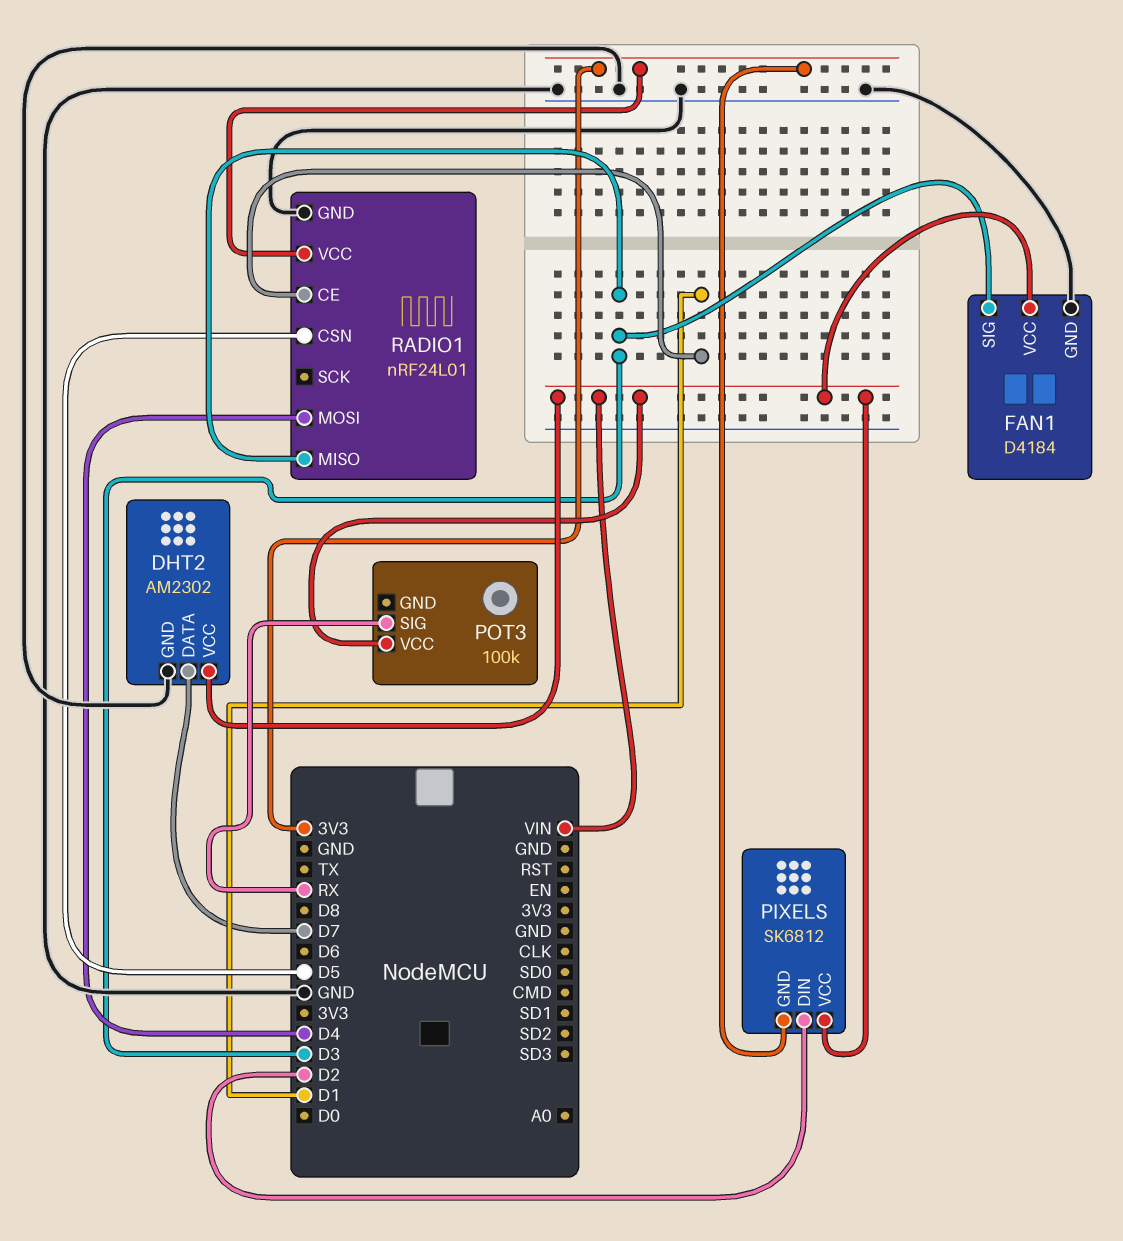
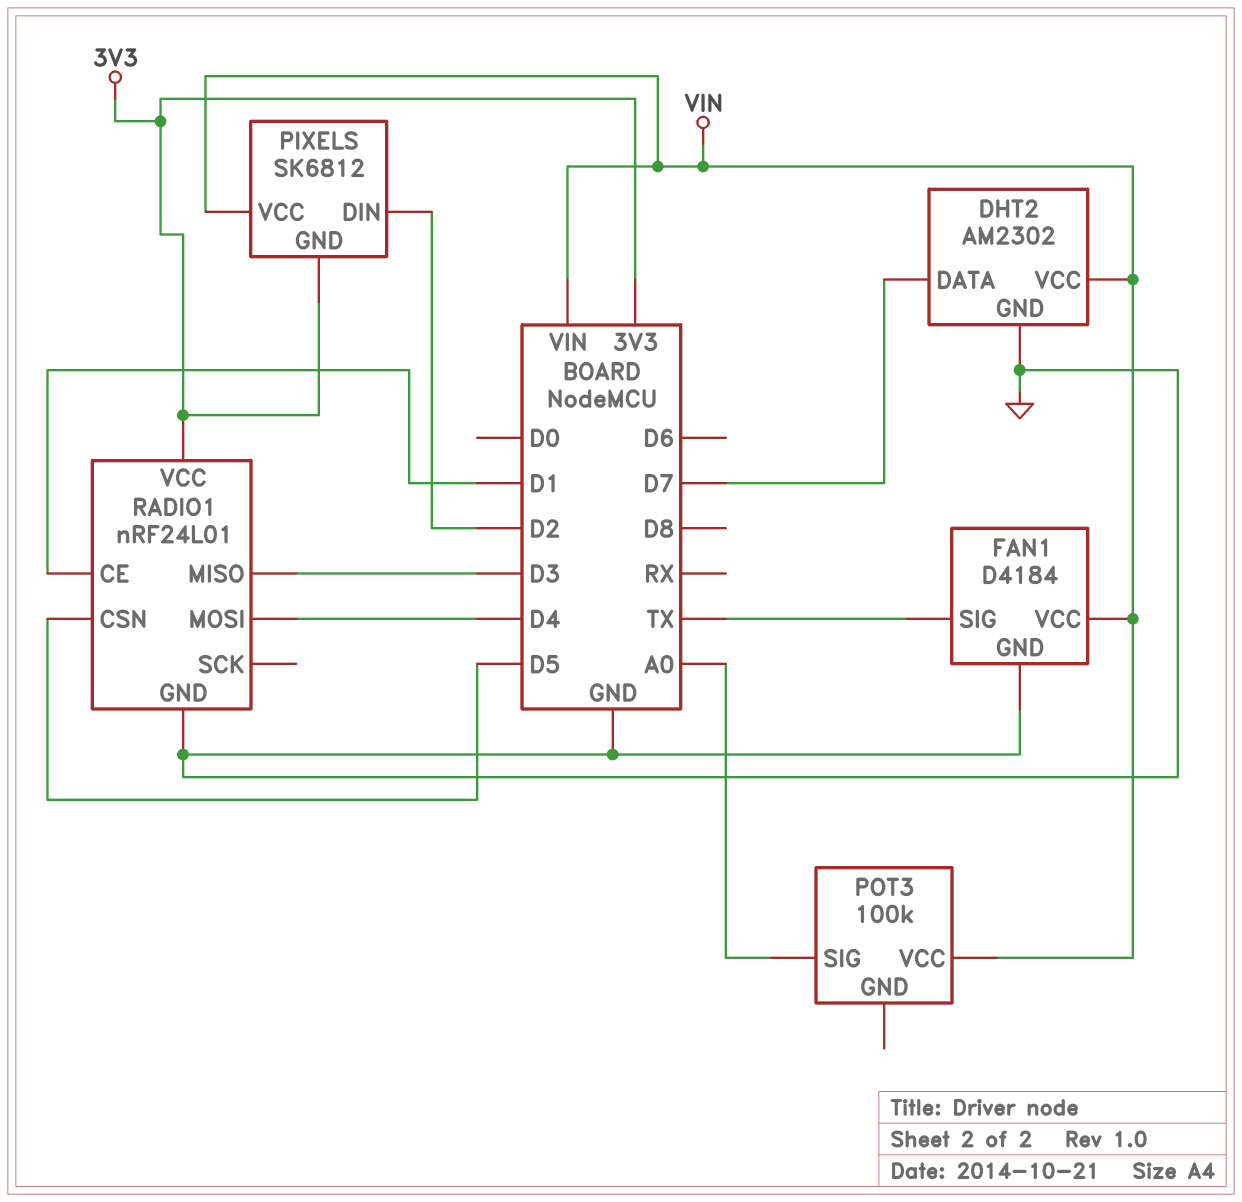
FAN1 pin SIG: D3 -> TX
POT3 pin SIG: RX -> A0

